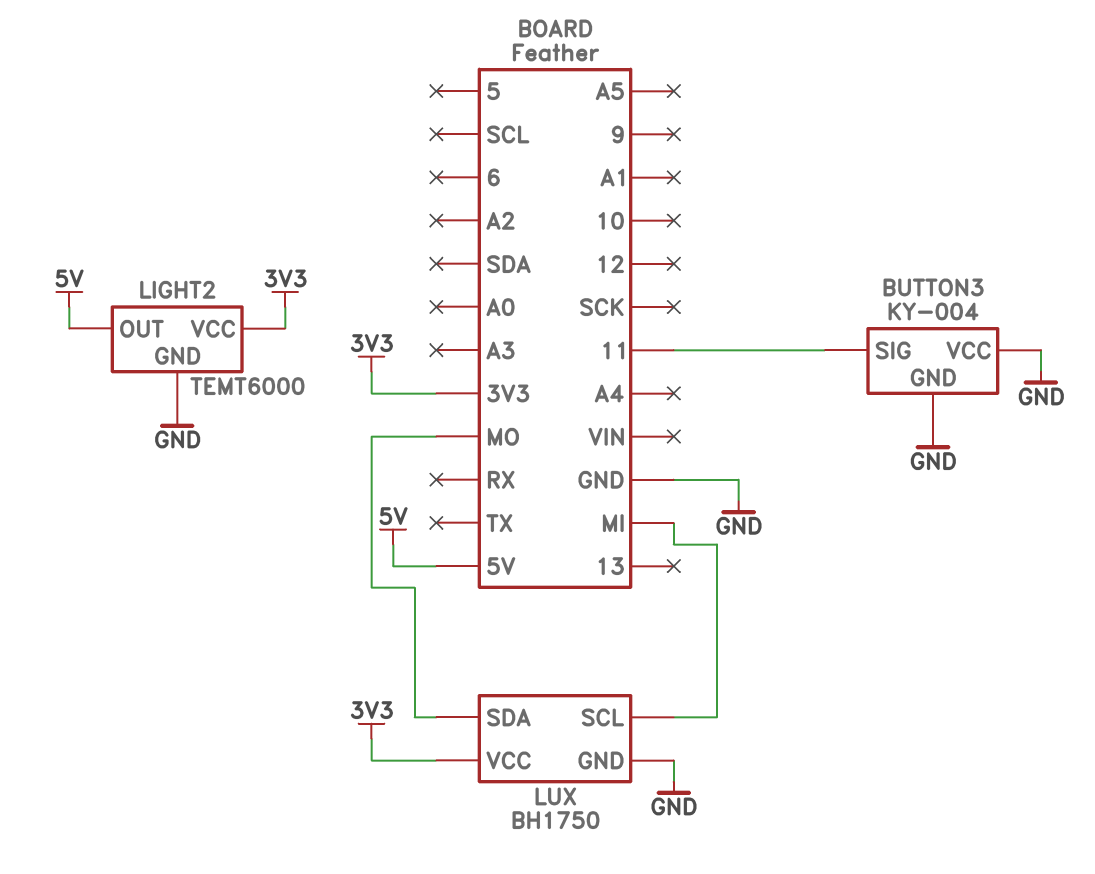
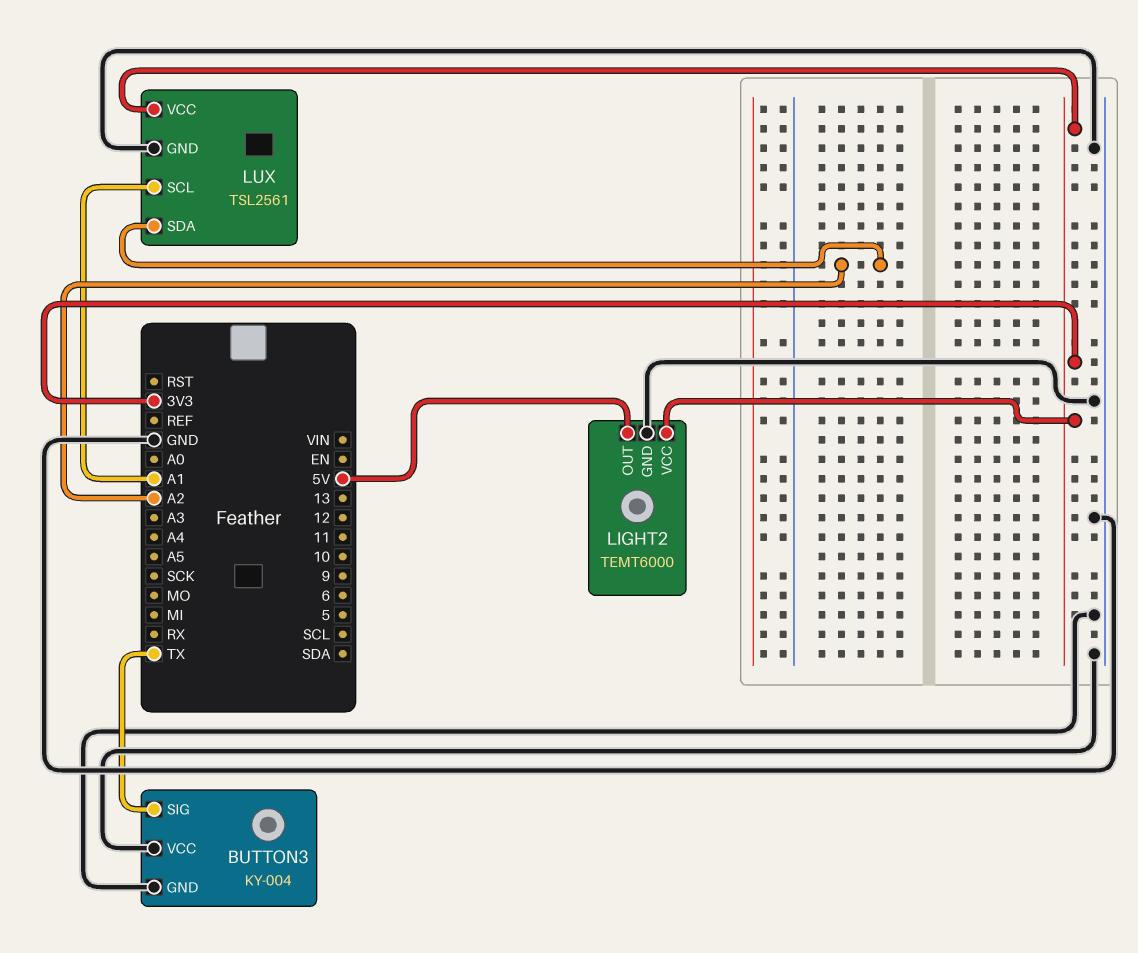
BUTTON3 pin SIG: 11 -> TX
LUX: BH1750 -> TSL2561
LUX pin SCL: MI -> A1
LUX pin SDA: MO -> A2

